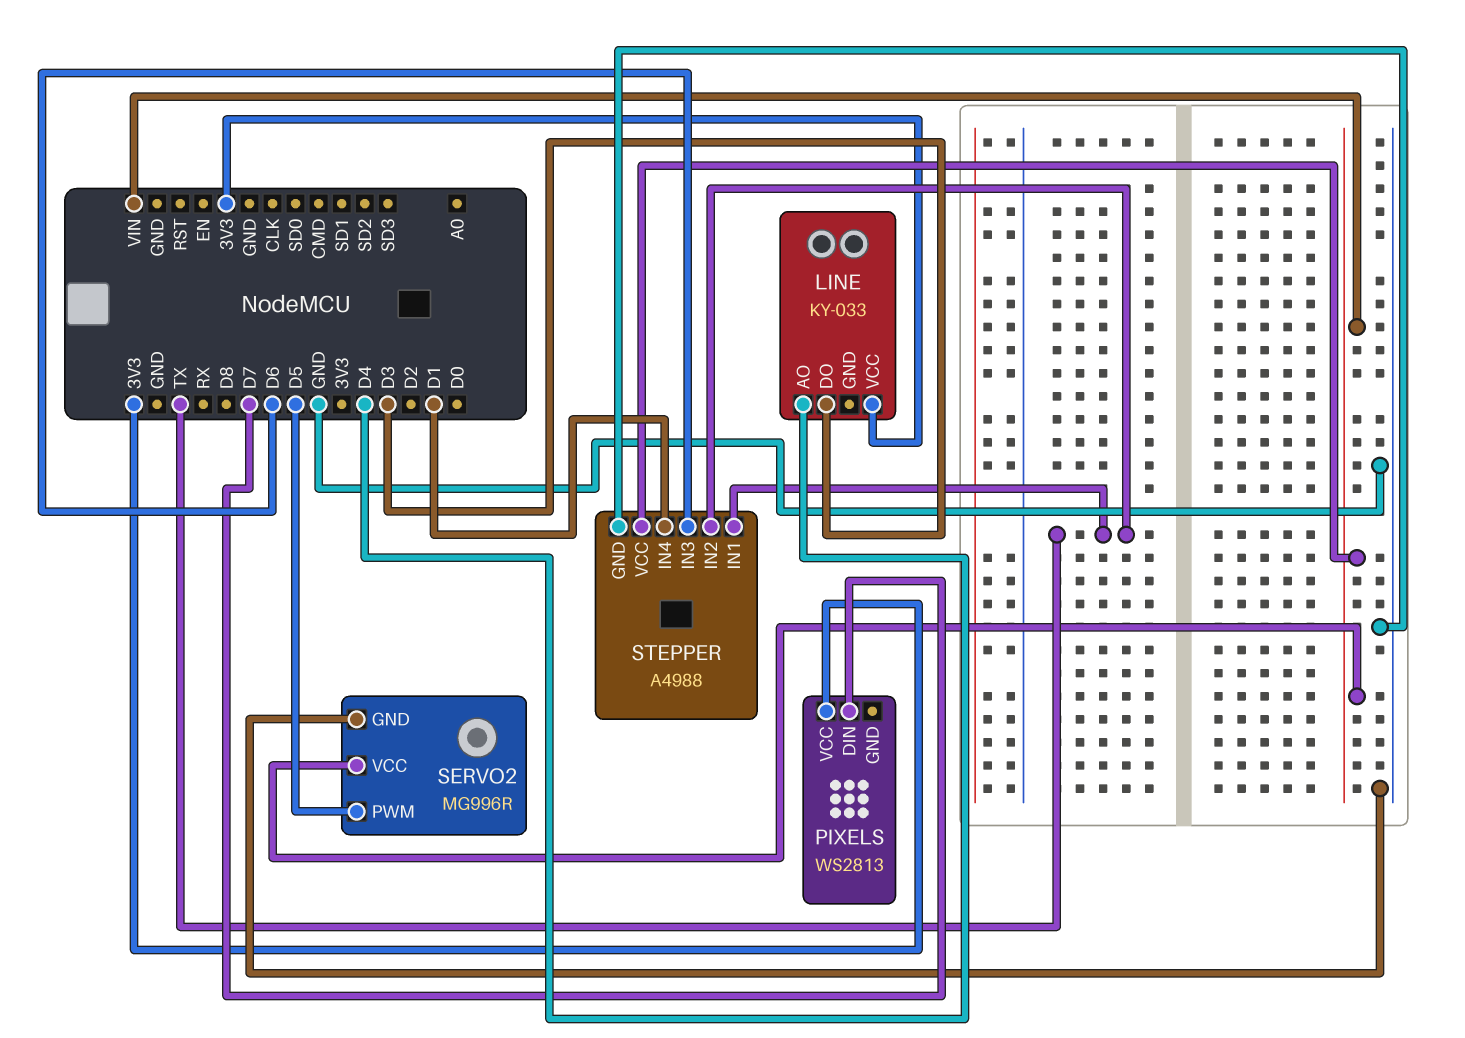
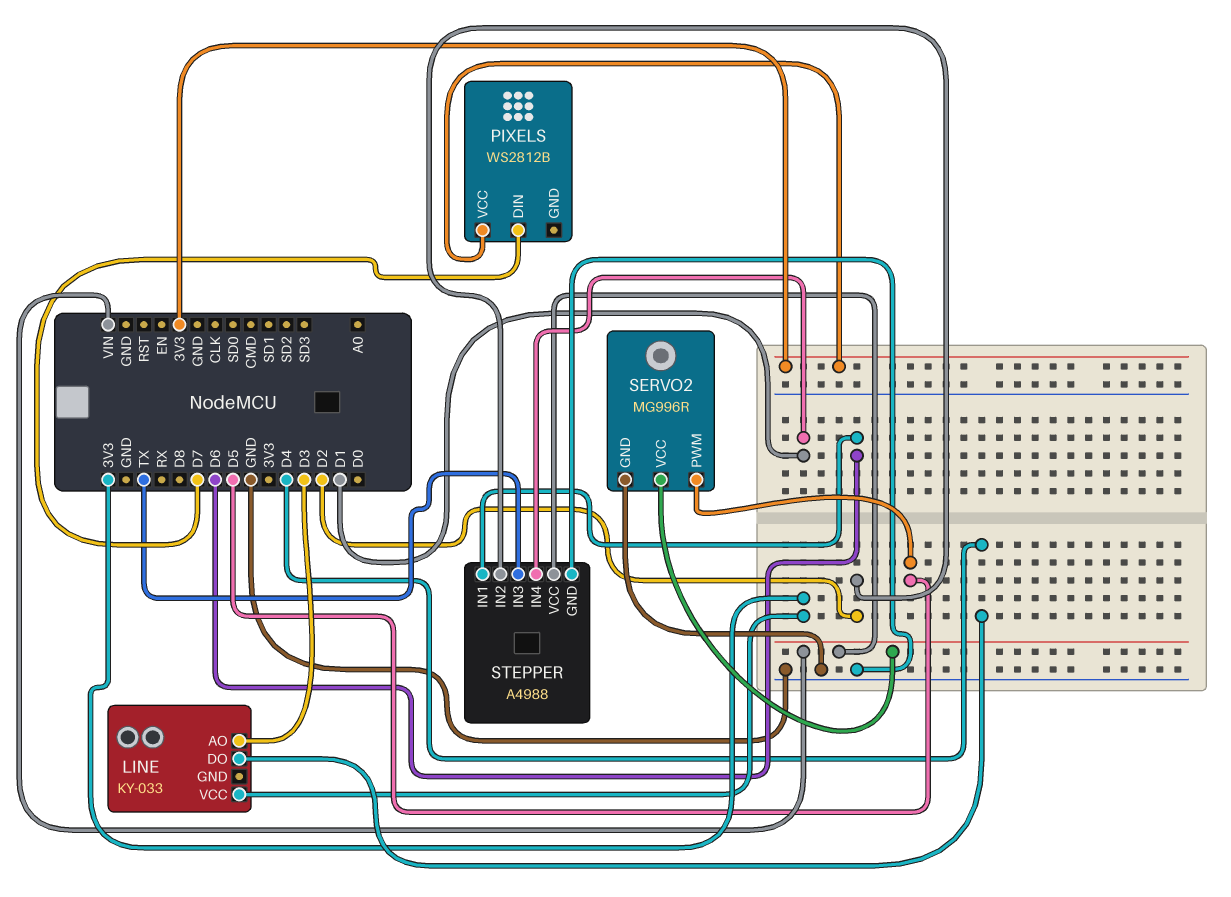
LINE pin AO: D4 -> D3
LINE pin DO: D3 -> D4
PIXELS: WS2813 -> WS2812B
STEPPER pin IN1: TX -> D6
STEPPER pin IN2: TX -> D2
STEPPER pin IN3: D6 -> TX

